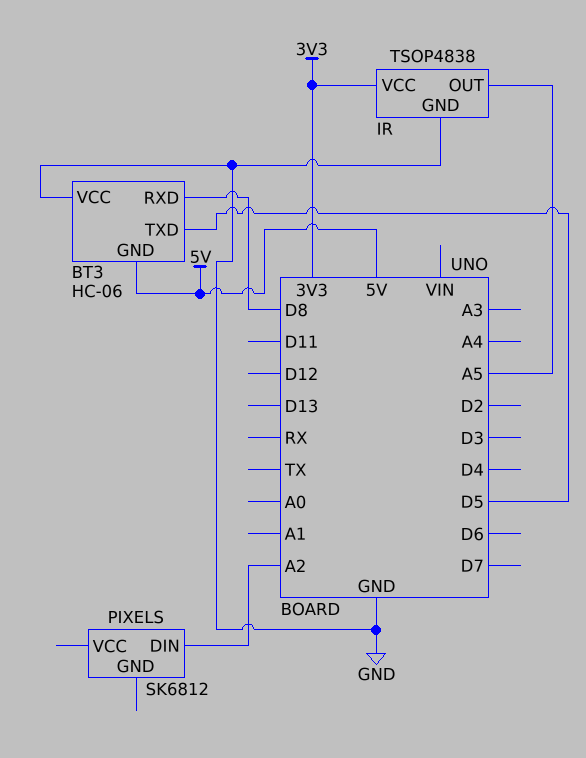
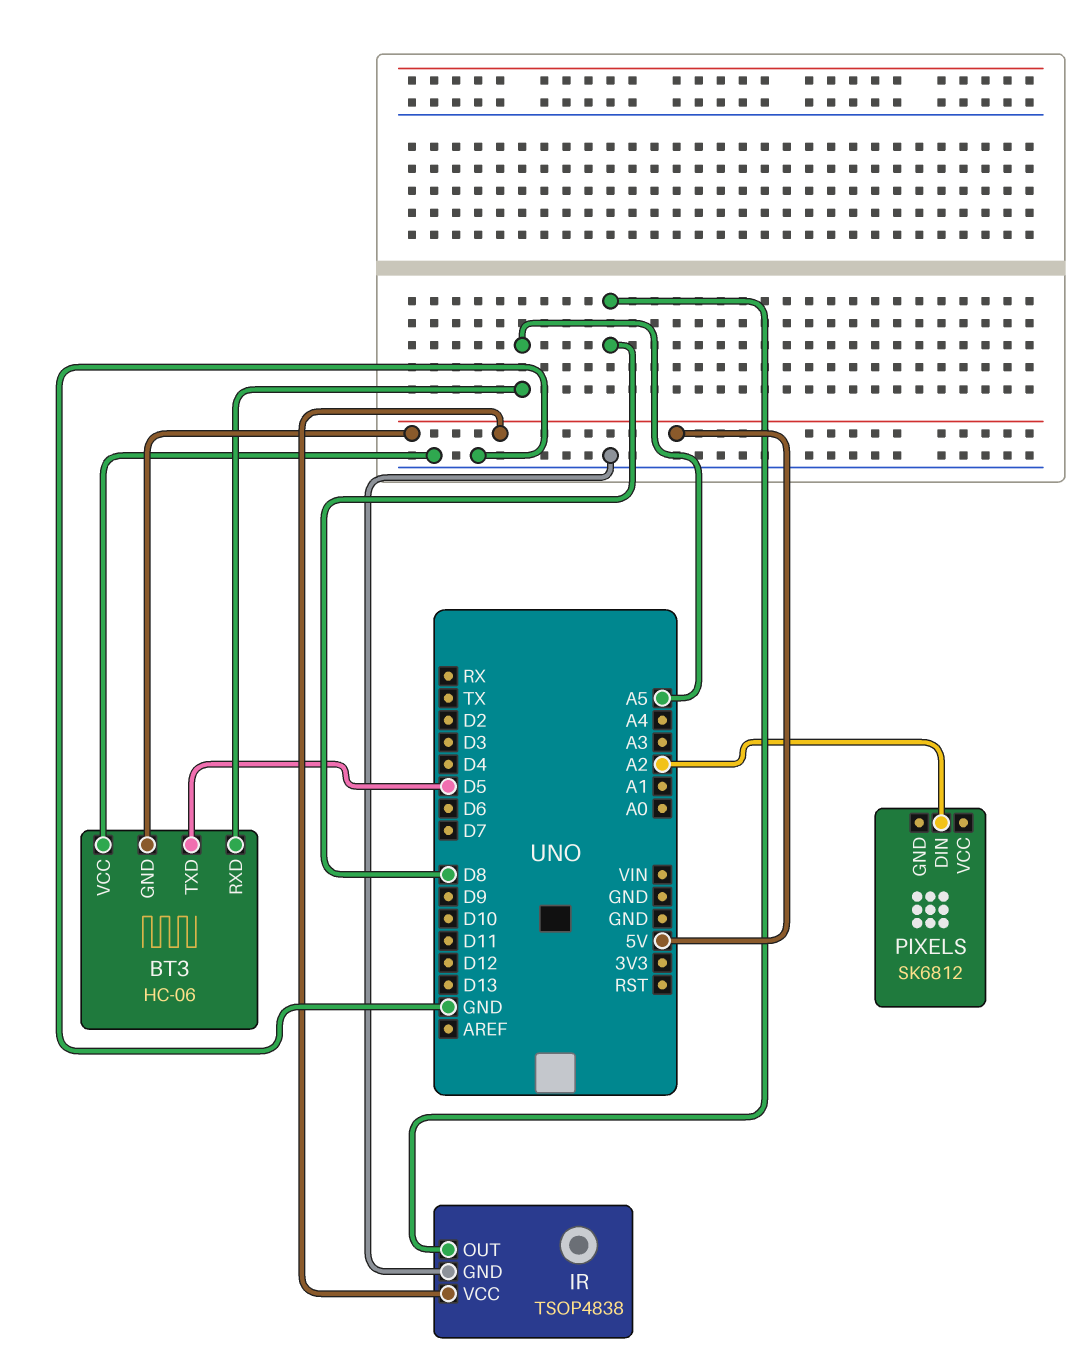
BT3 pin RXD: D8 -> A5
IR pin OUT: A5 -> D8
IR pin VCC: 3V3 -> 5V

